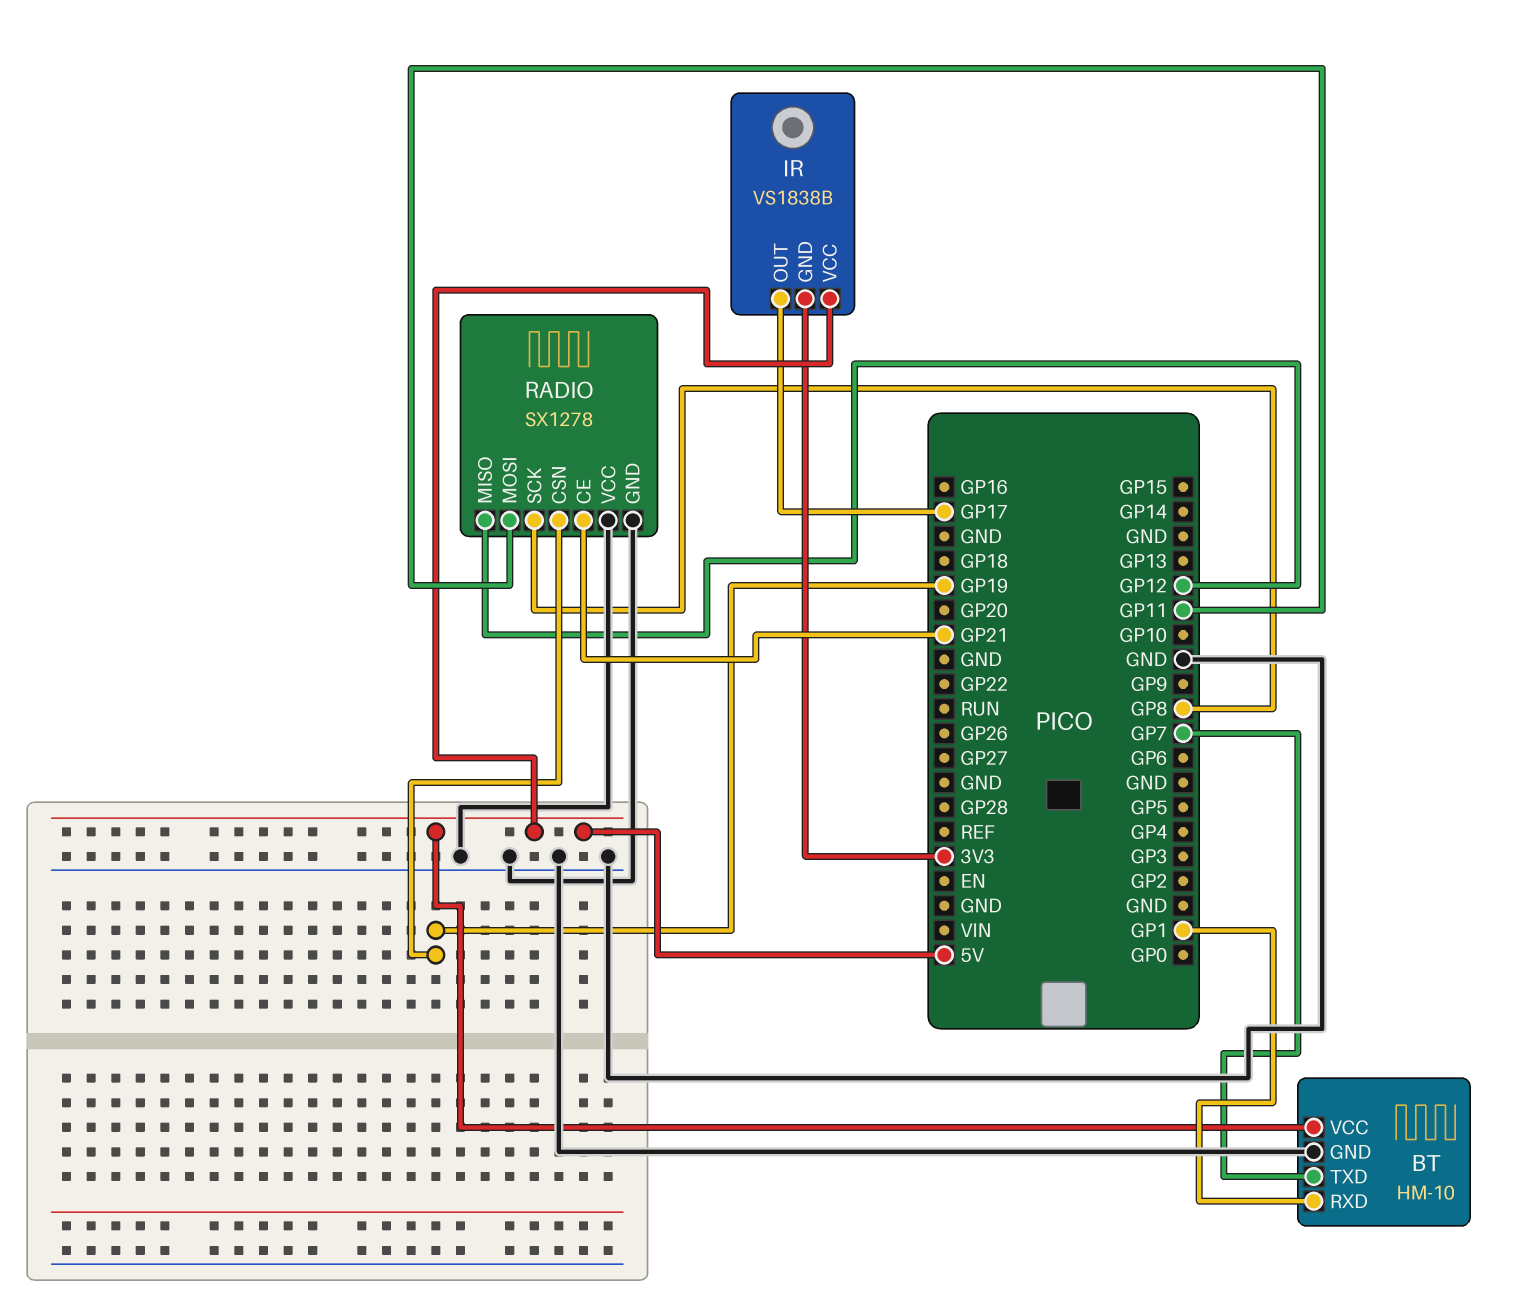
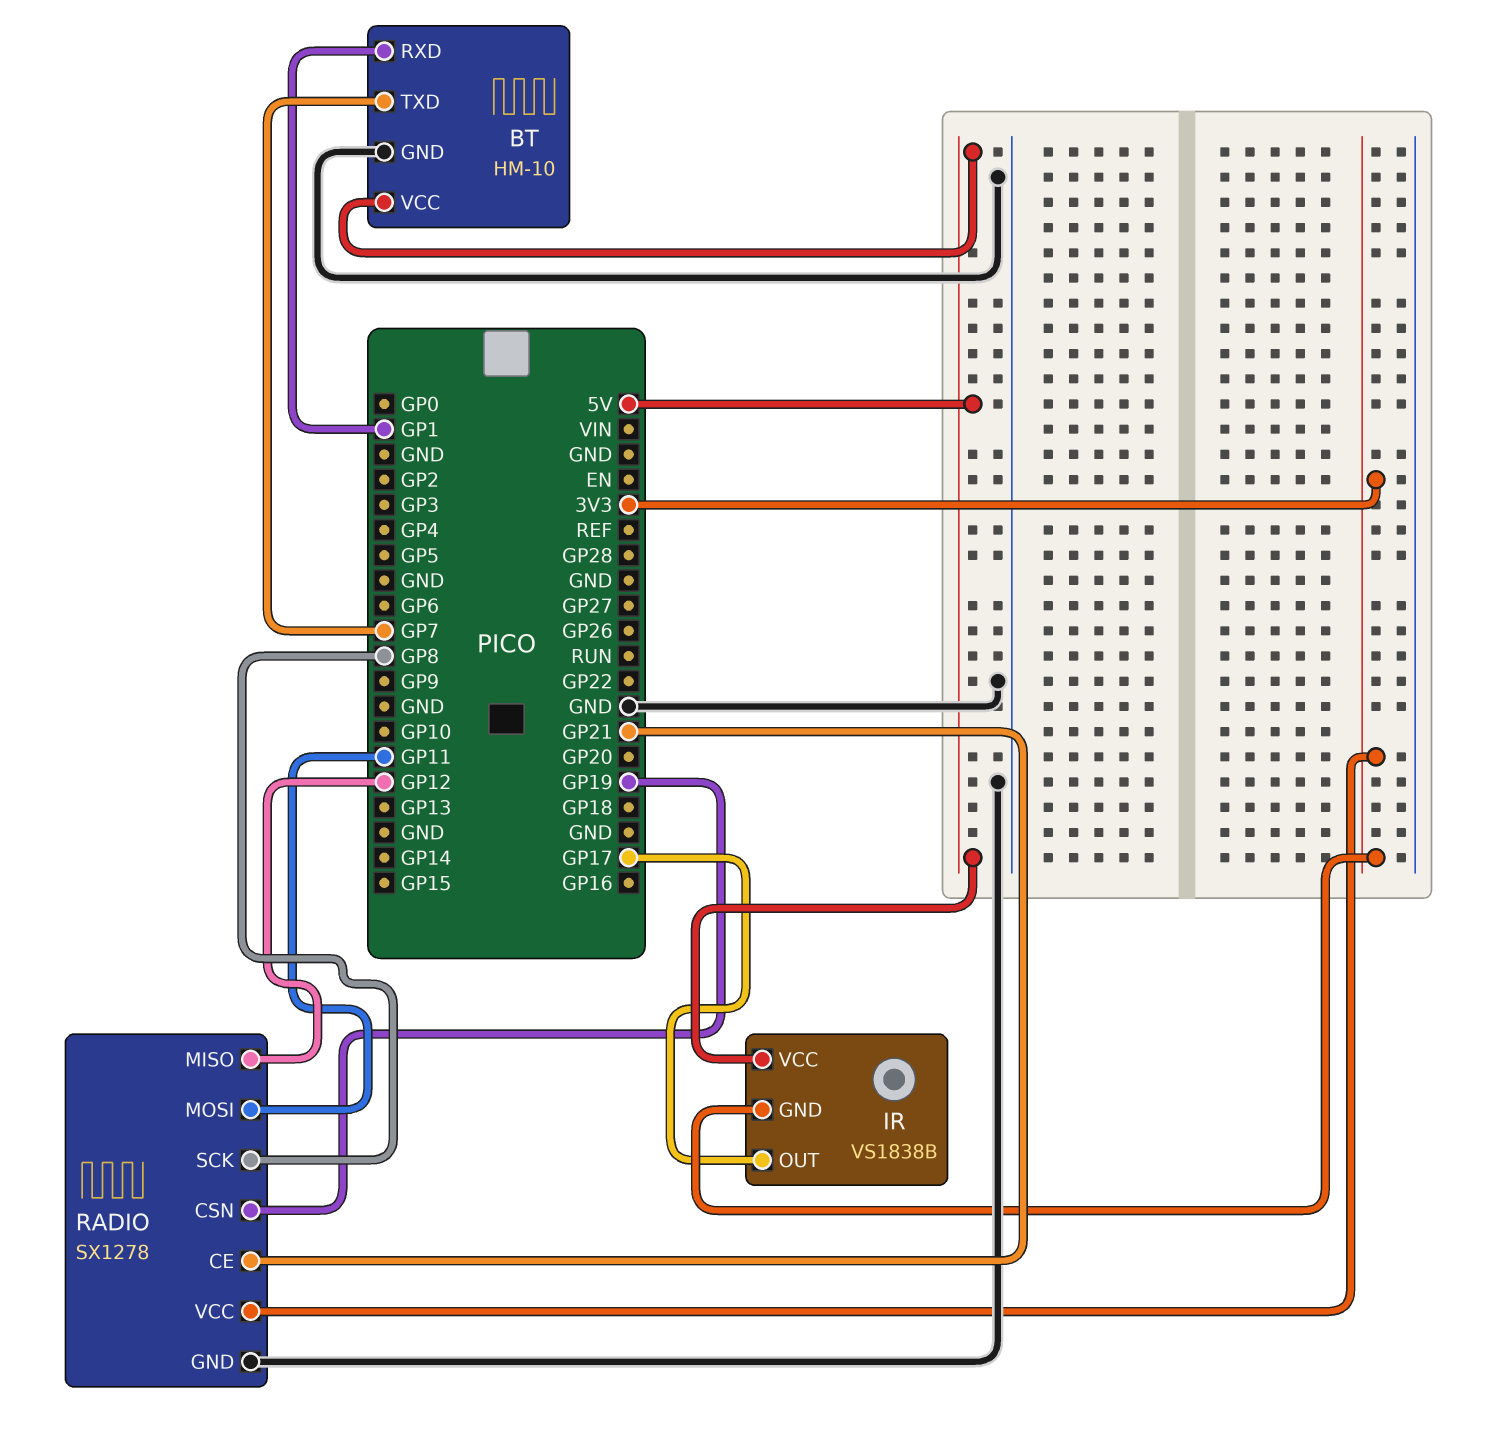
RADIO pin VCC: GND -> 3V3

